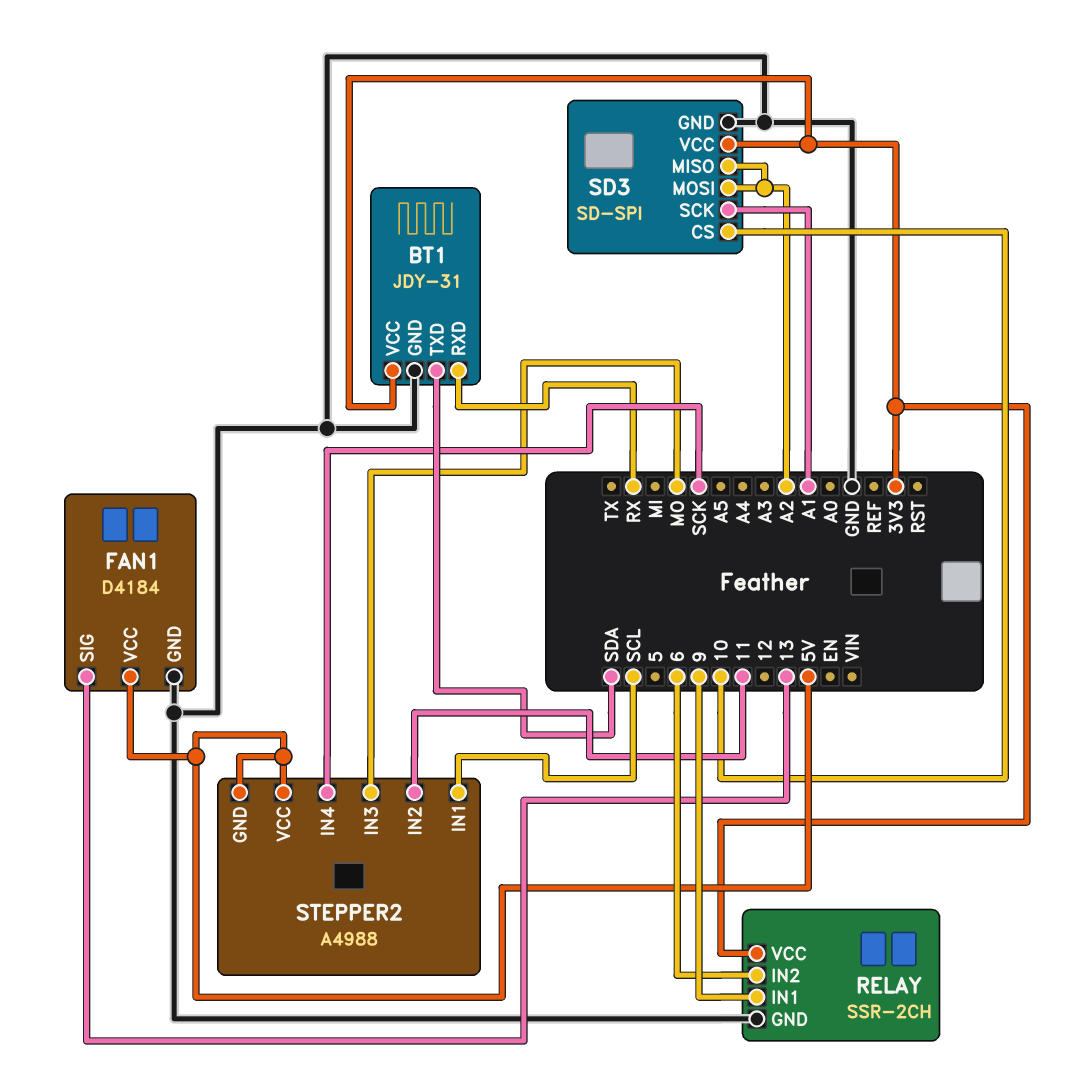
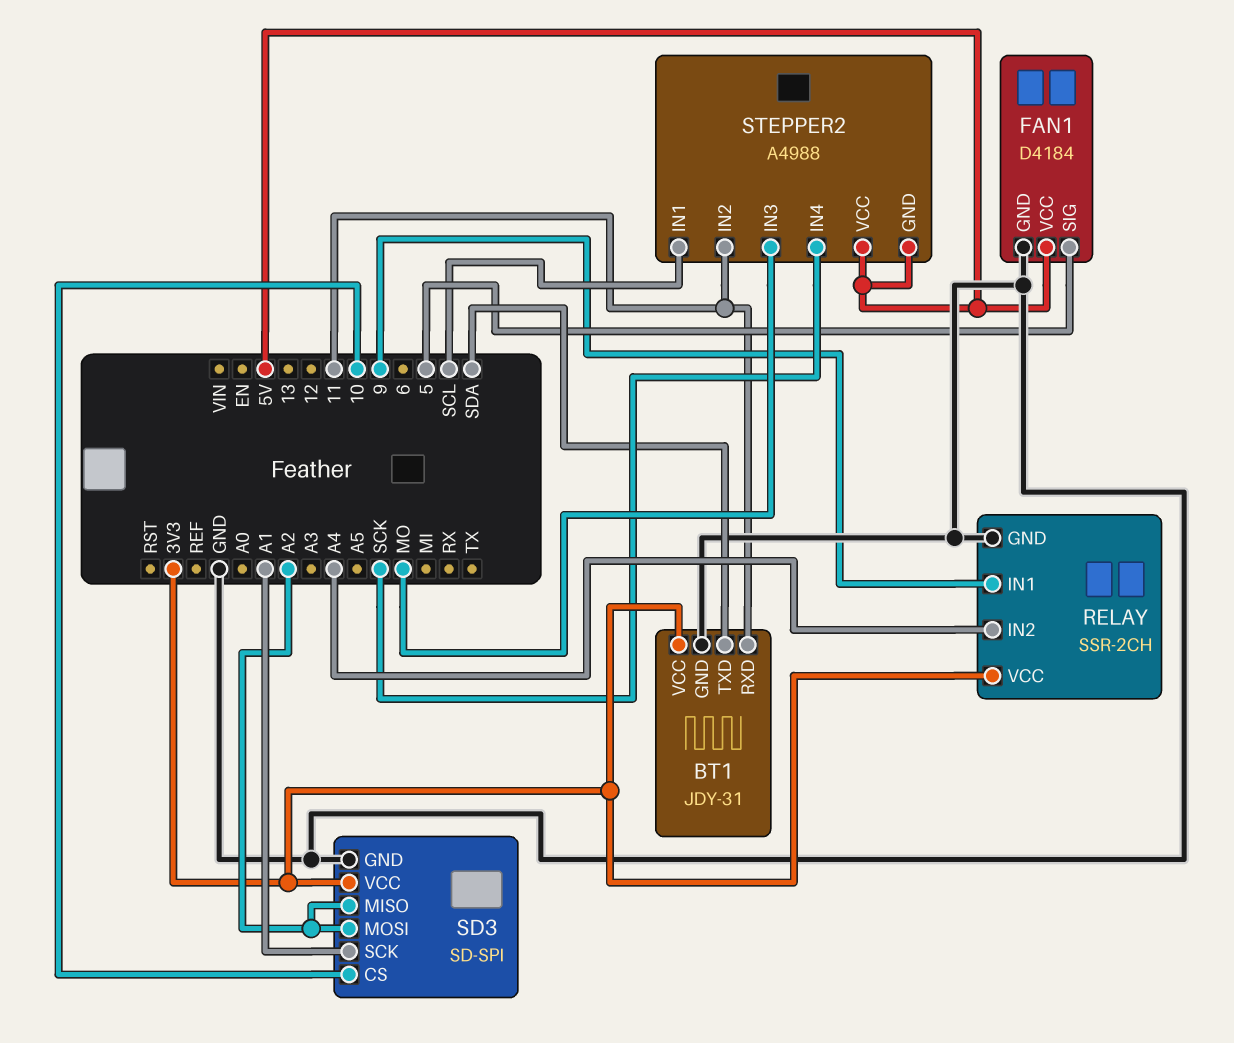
BT1 pin RXD: RX -> 11
FAN1 pin SIG: 13 -> 5
RELAY pin IN2: 6 -> A4

